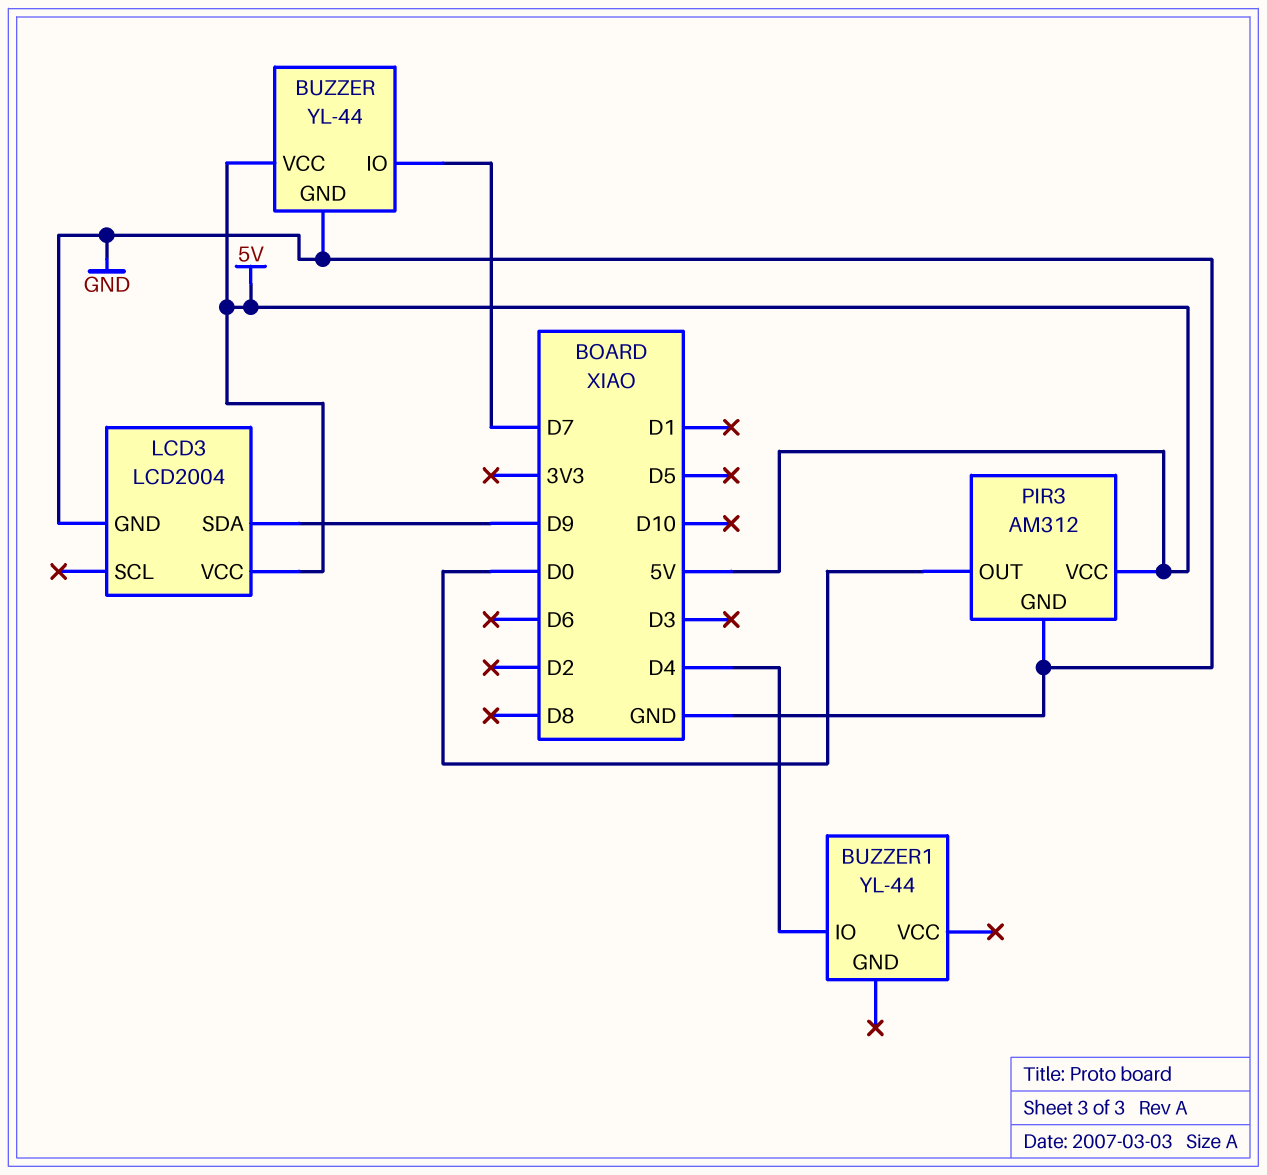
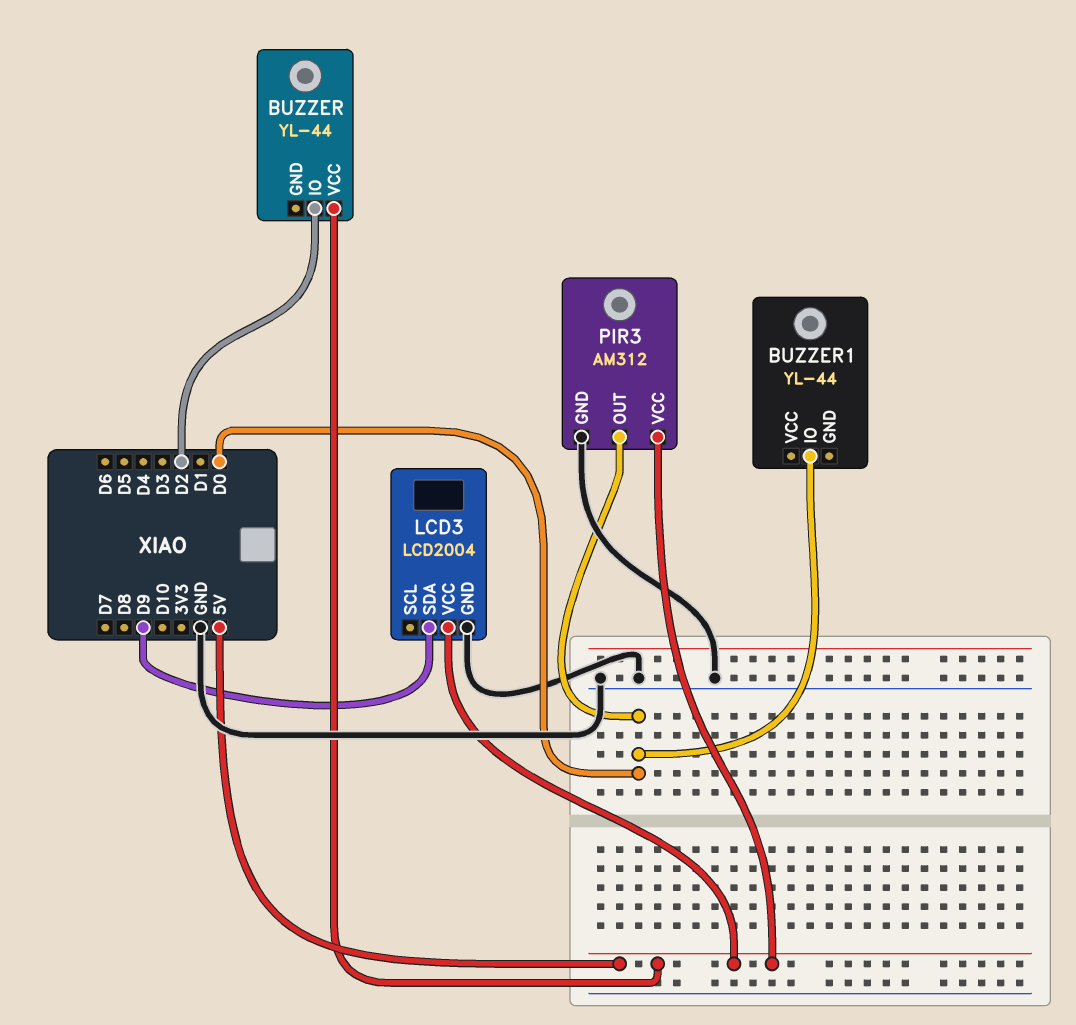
BUZZER pin GND: GND -> none
BUZZER pin IO: D7 -> D2
BUZZER1 pin IO: D4 -> D0

